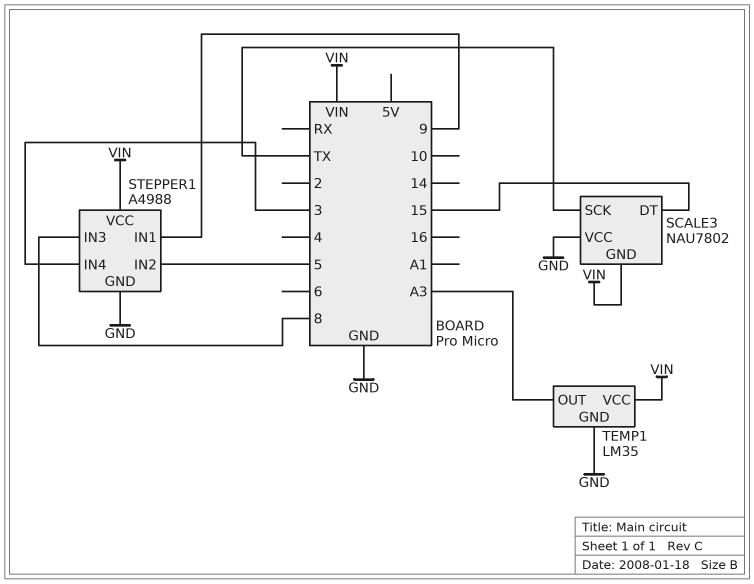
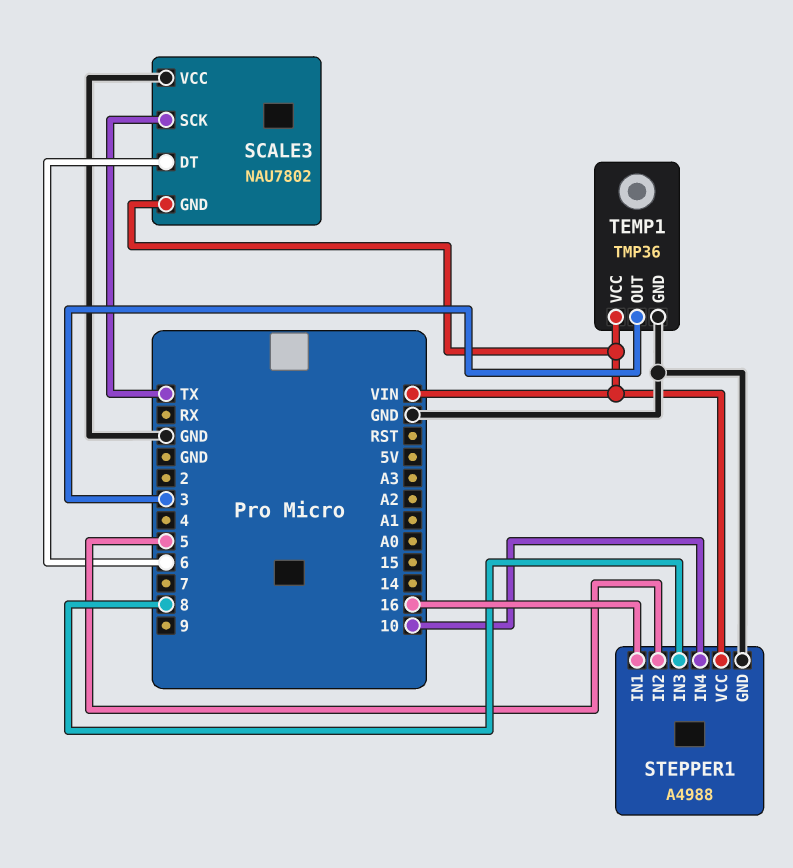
SCALE3 pin DT: 15 -> 6
STEPPER1 pin IN1: 9 -> 16
STEPPER1 pin IN4: 3 -> 10
TEMP1: LM35 -> TMP36
TEMP1 pin OUT: A3 -> 3

